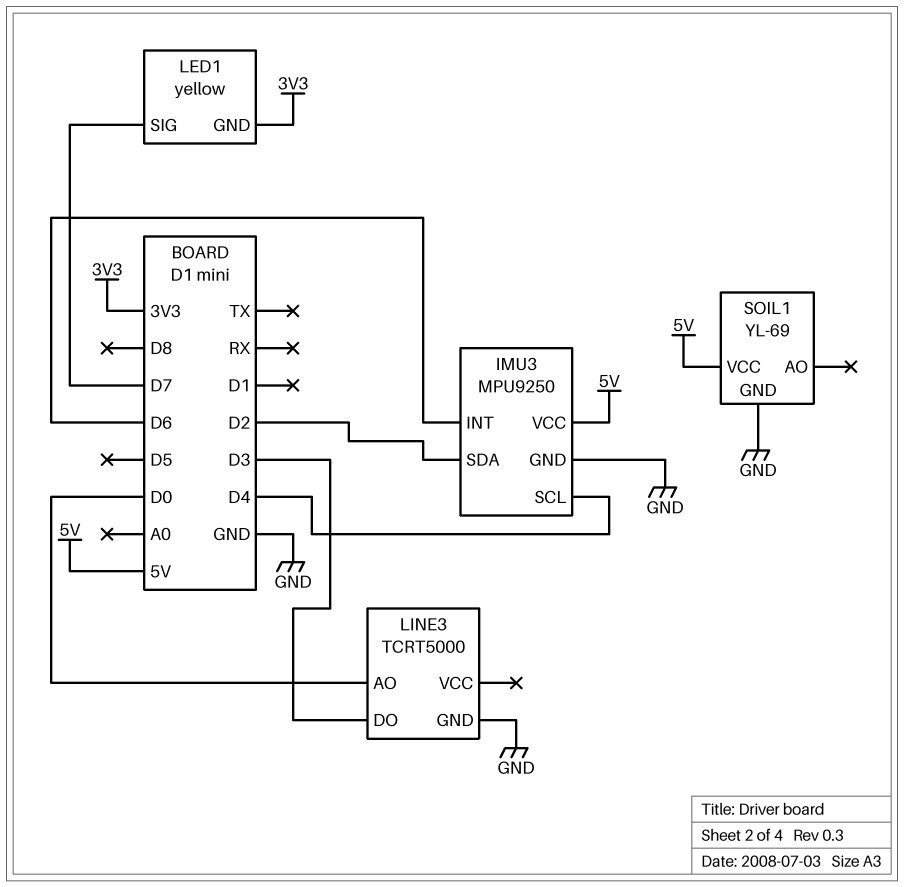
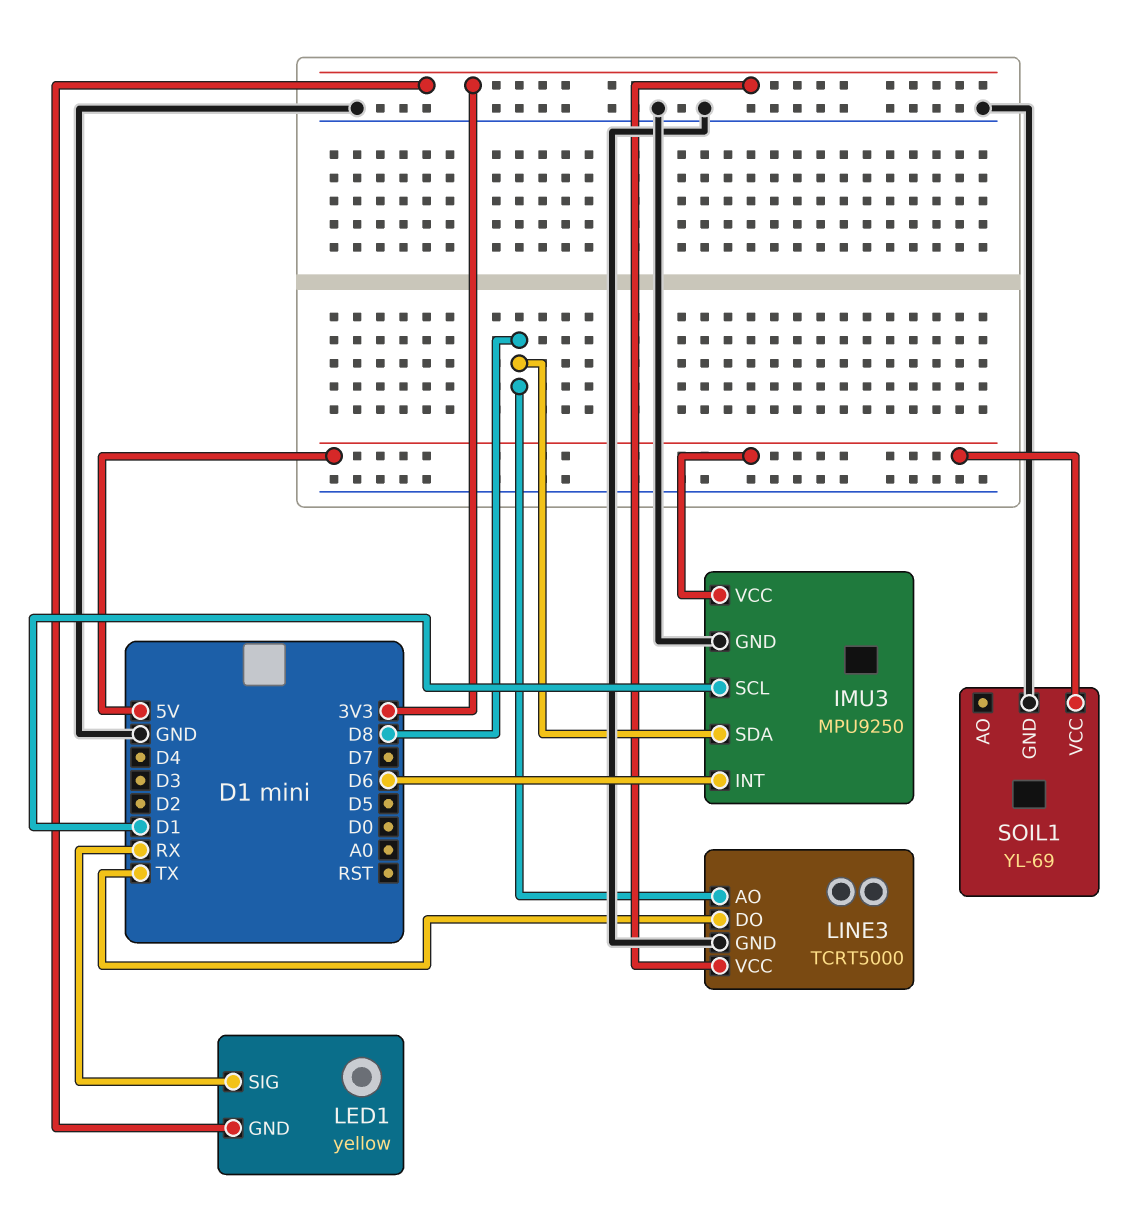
IMU3 pin SCL: D4 -> D1
IMU3 pin SDA: D2 -> D8
LED1 pin SIG: D7 -> RX
LINE3 pin AO: D0 -> D8
LINE3 pin DO: D3 -> TX
LINE3 pin VCC: none -> 3V3

